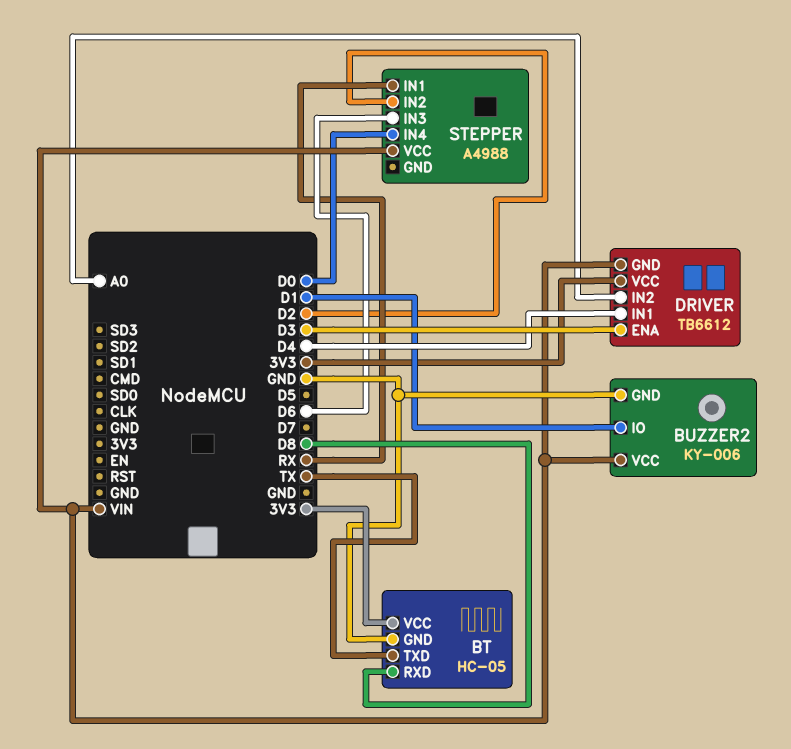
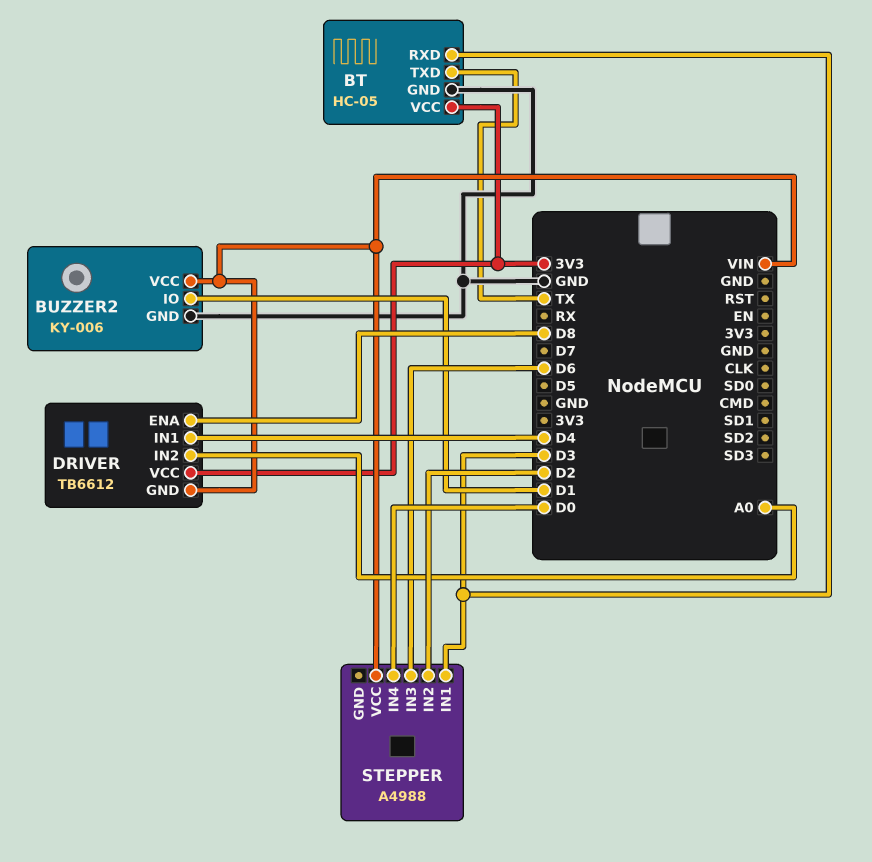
BT pin RXD: D8 -> D3
DRIVER pin ENA: D3 -> D8
STEPPER pin IN1: RX -> D3

